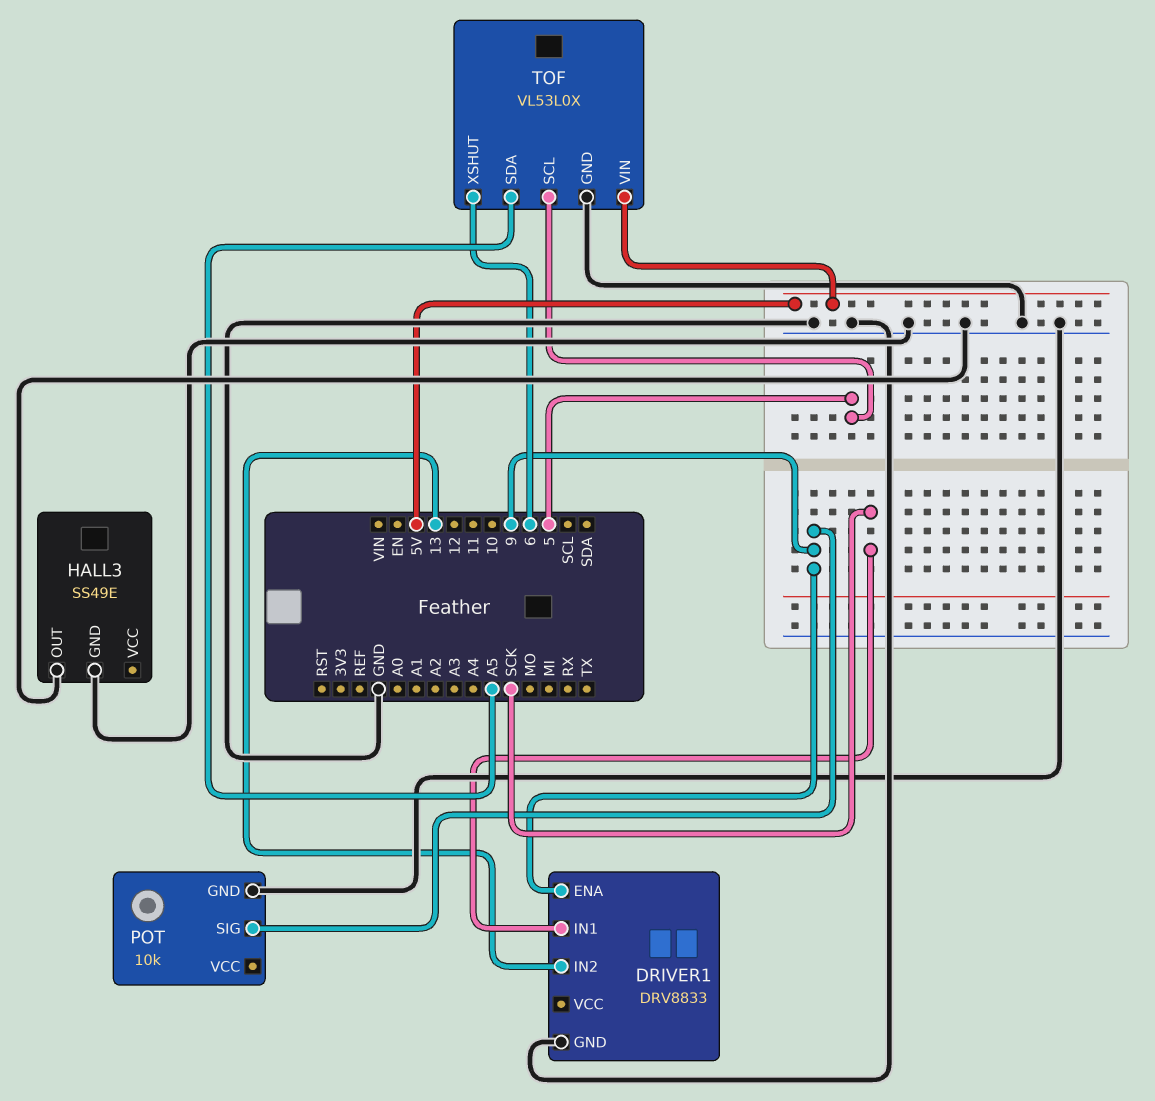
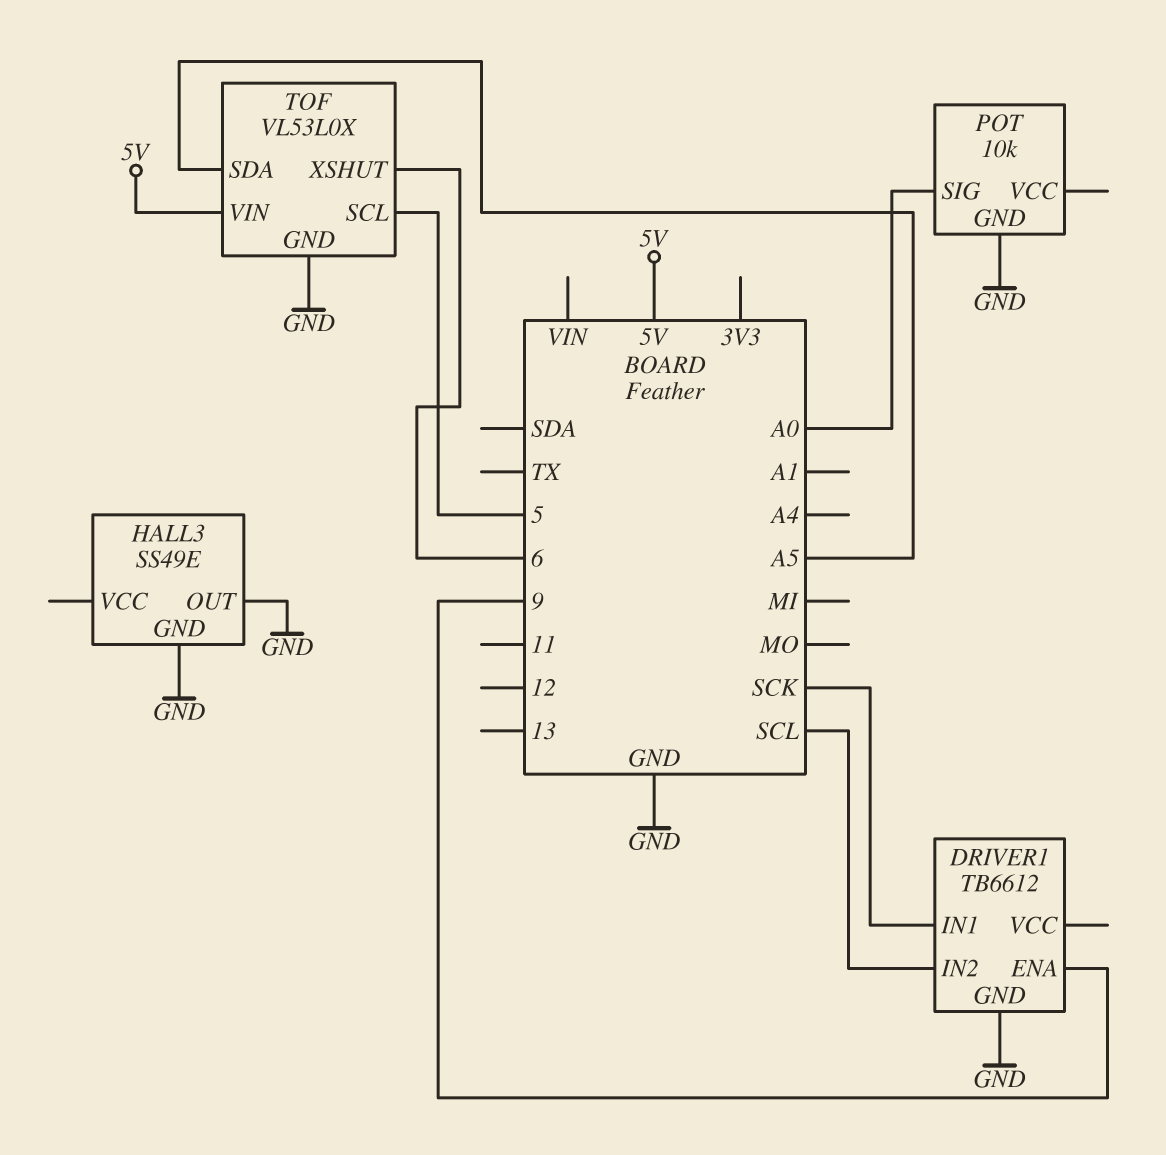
DRIVER1: DRV8833 -> TB6612
DRIVER1 pin IN2: 13 -> SCL
POT pin SIG: 9 -> A0

